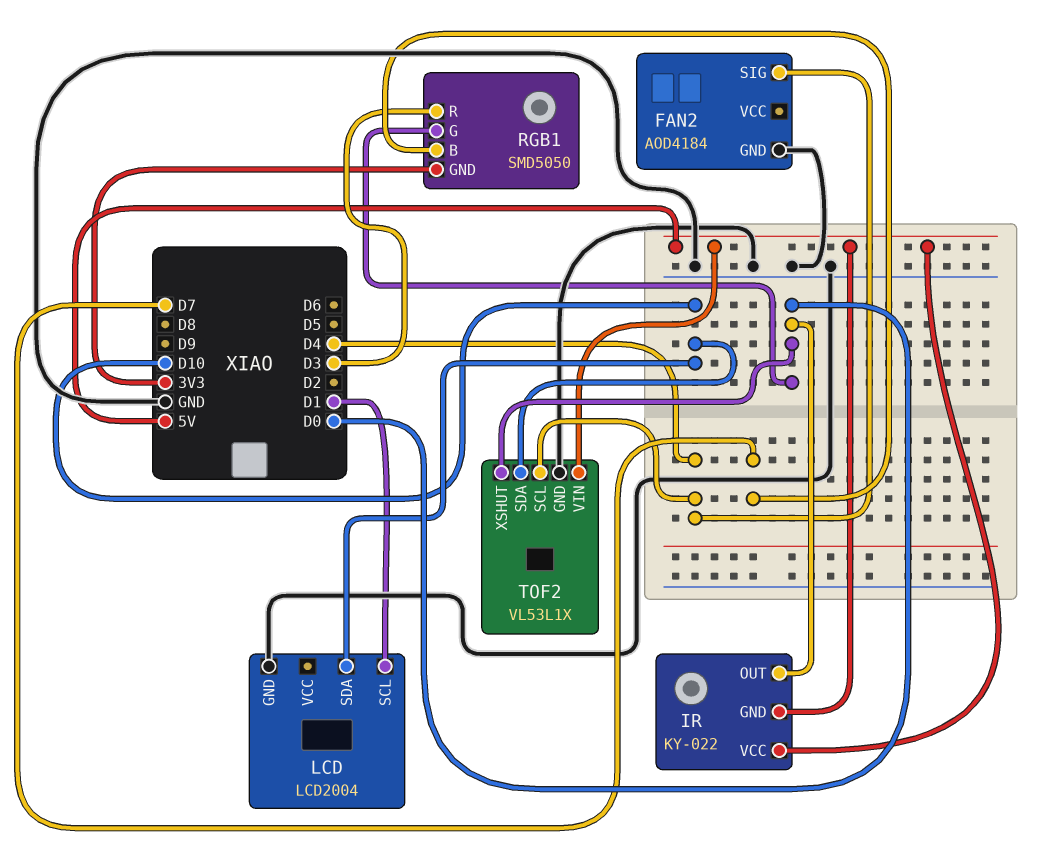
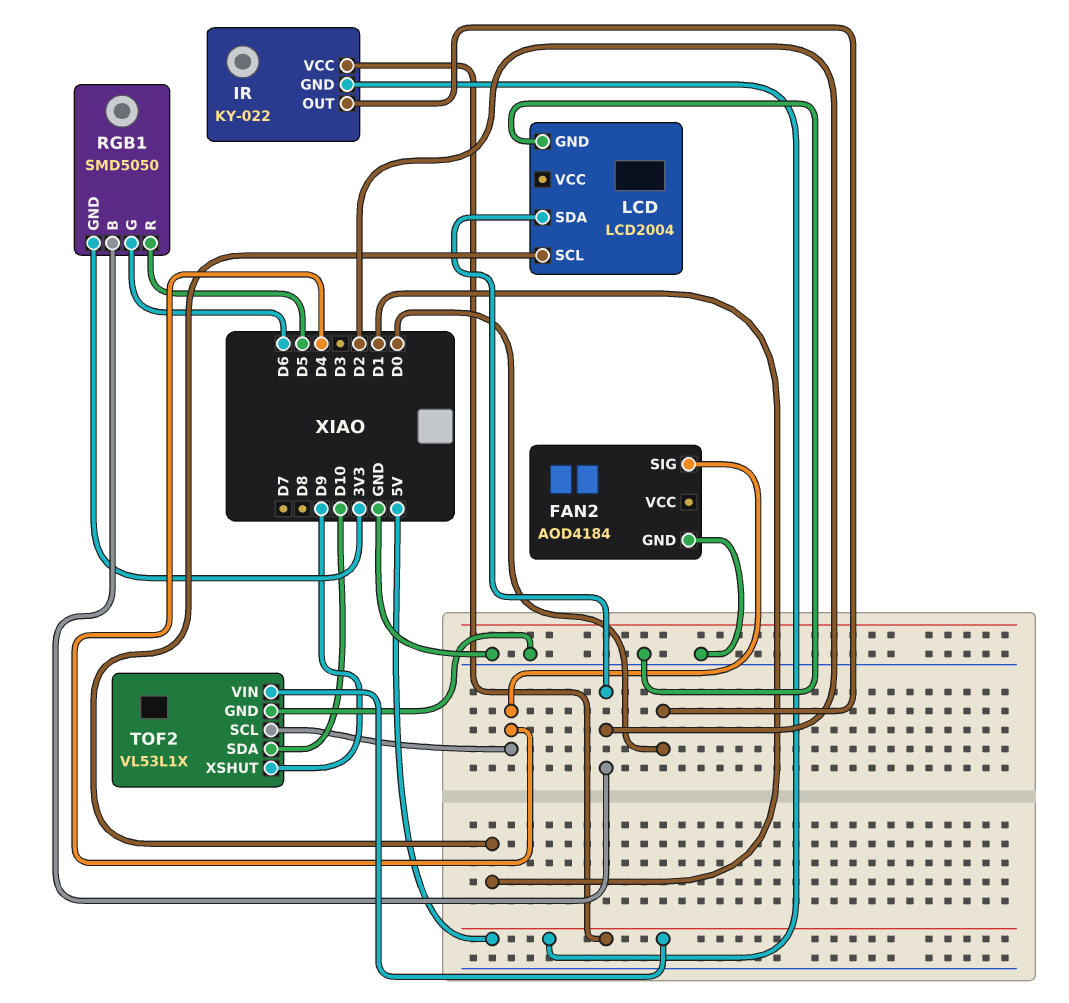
LCD pin SDA: D10 -> D2
RGB1 pin B: D7 -> D2
RGB1 pin G: D0 -> D6
RGB1 pin R: D3 -> D5
TOF2 pin XSHUT: D0 -> D9

